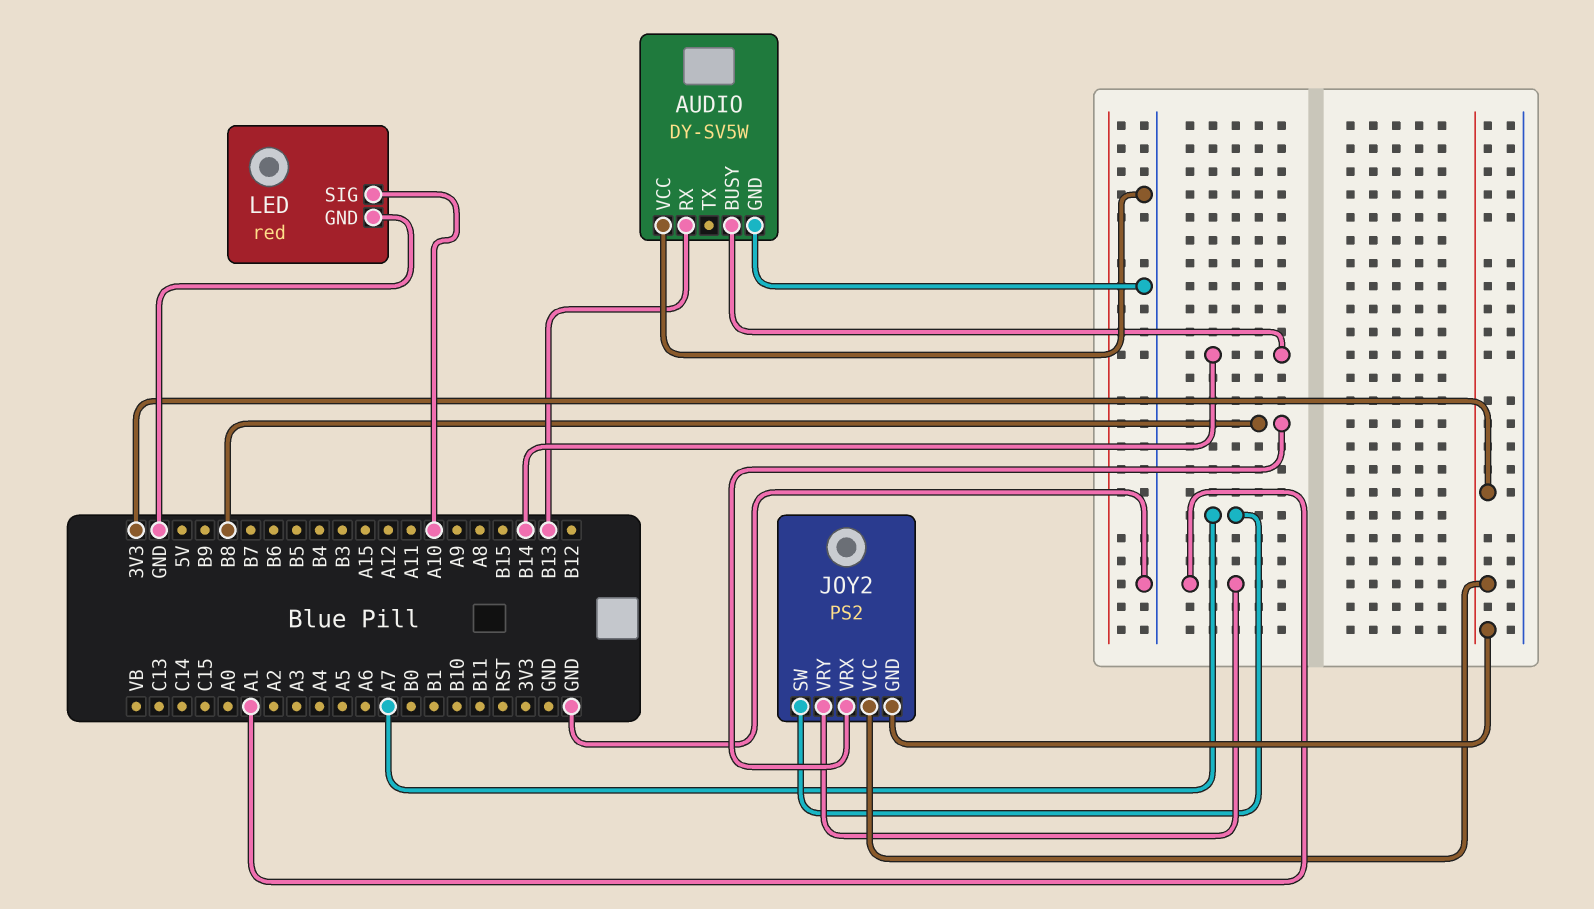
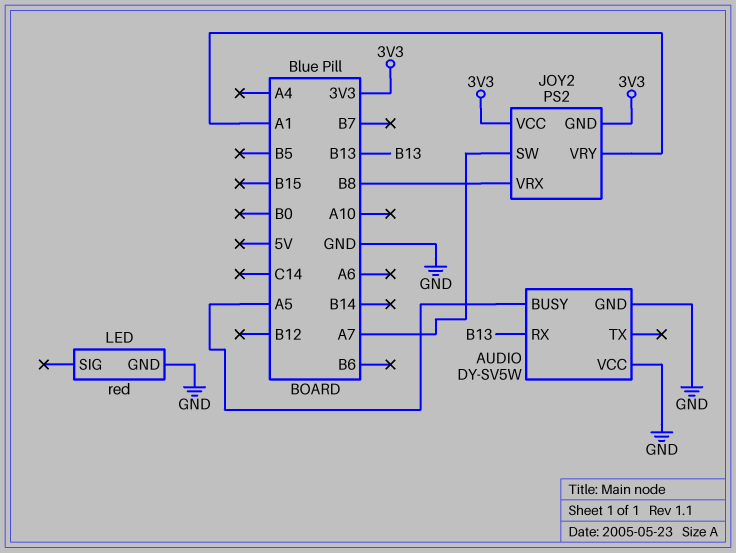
AUDIO pin BUSY: B14 -> A5
LED pin SIG: A10 -> none

